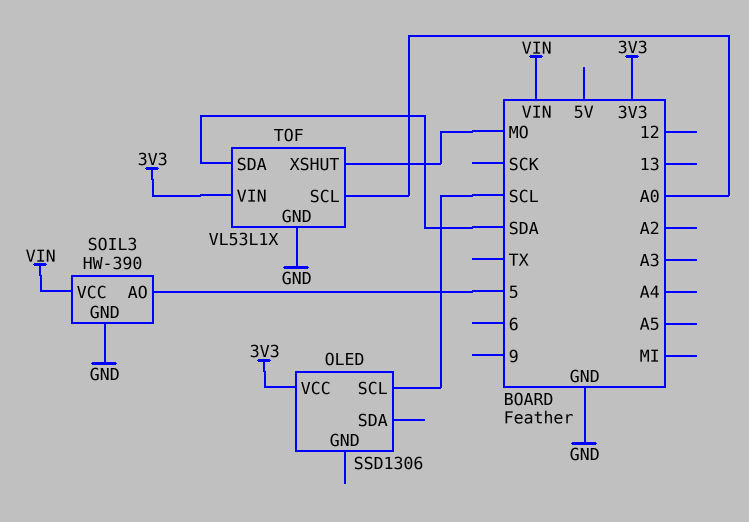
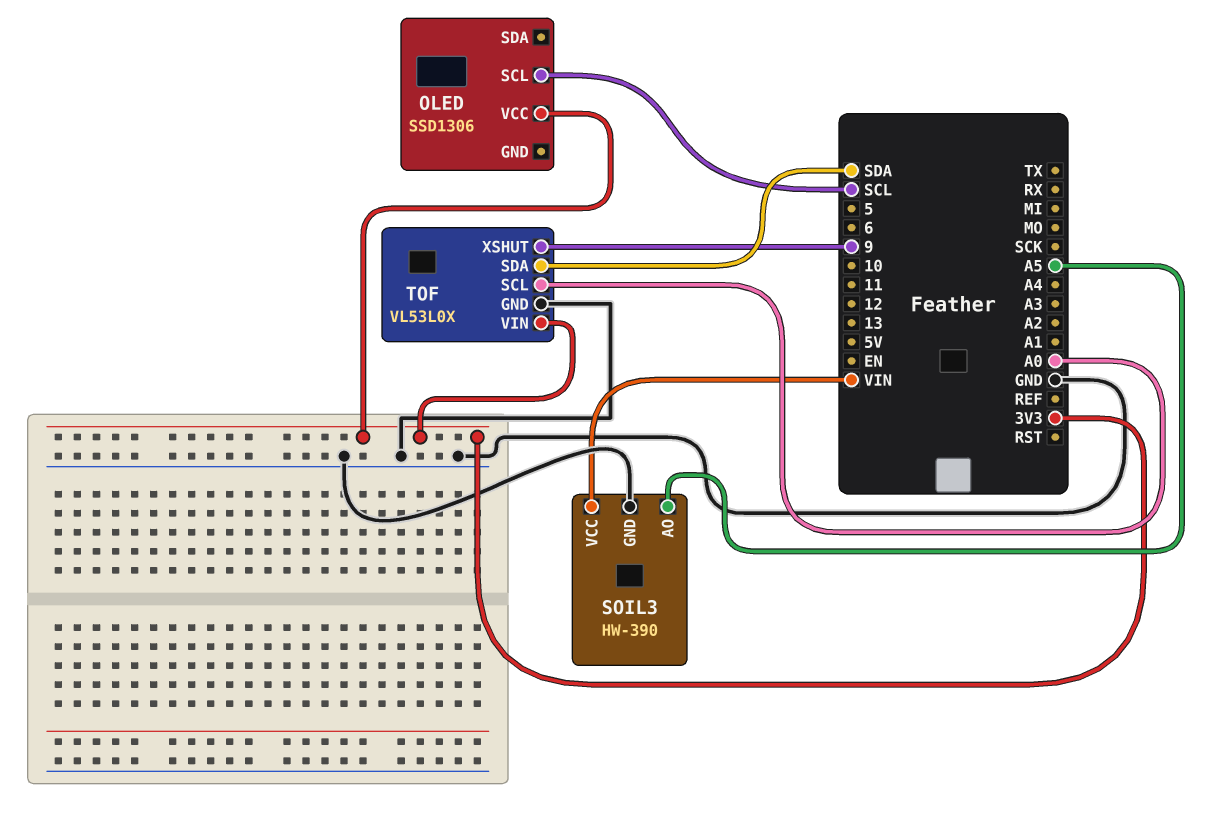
SOIL3 pin AO: 5 -> A5
TOF: VL53L1X -> VL53L0X
TOF pin XSHUT: MO -> 9

